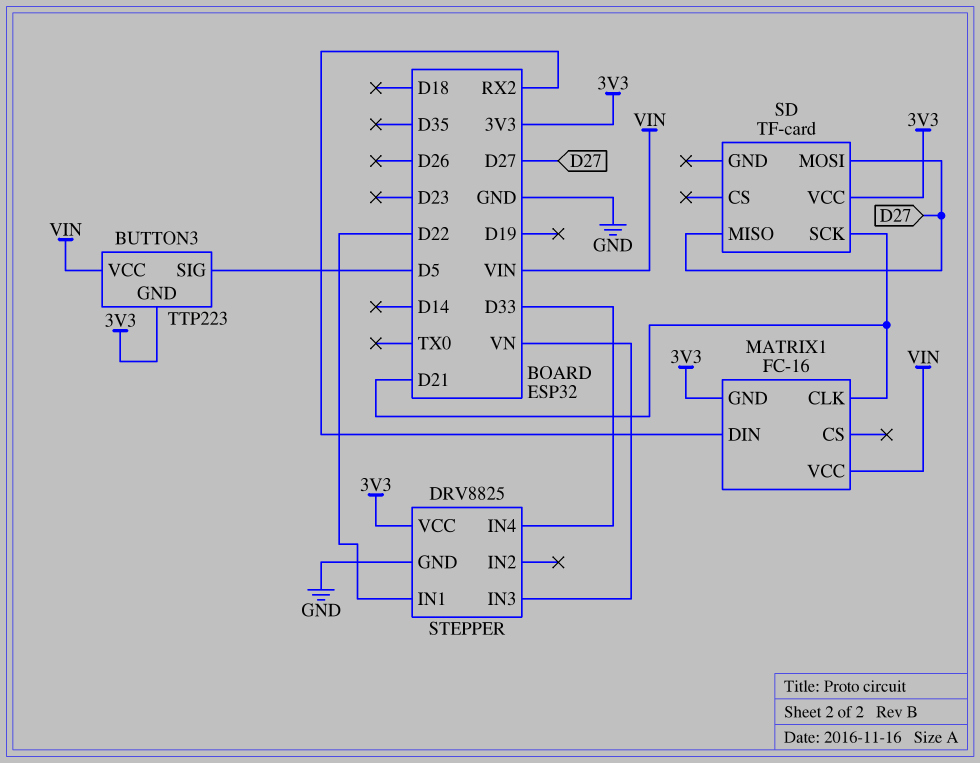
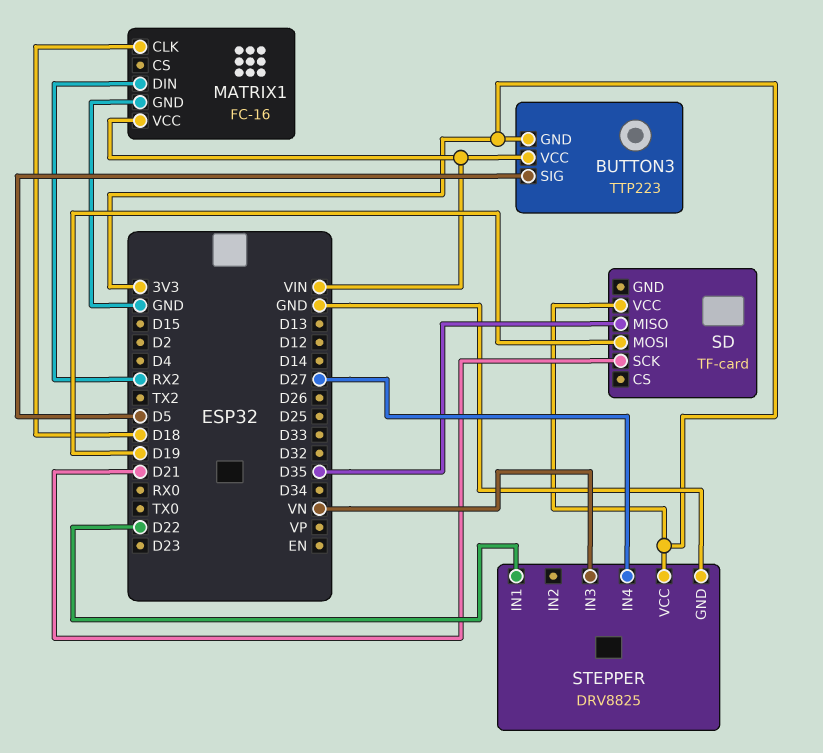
MATRIX1 pin CLK: D21 -> D18
MATRIX1 pin GND: 3V3 -> GND
SD pin MISO: D27 -> D35
SD pin MOSI: D27 -> D19
STEPPER pin IN4: D33 -> D27

